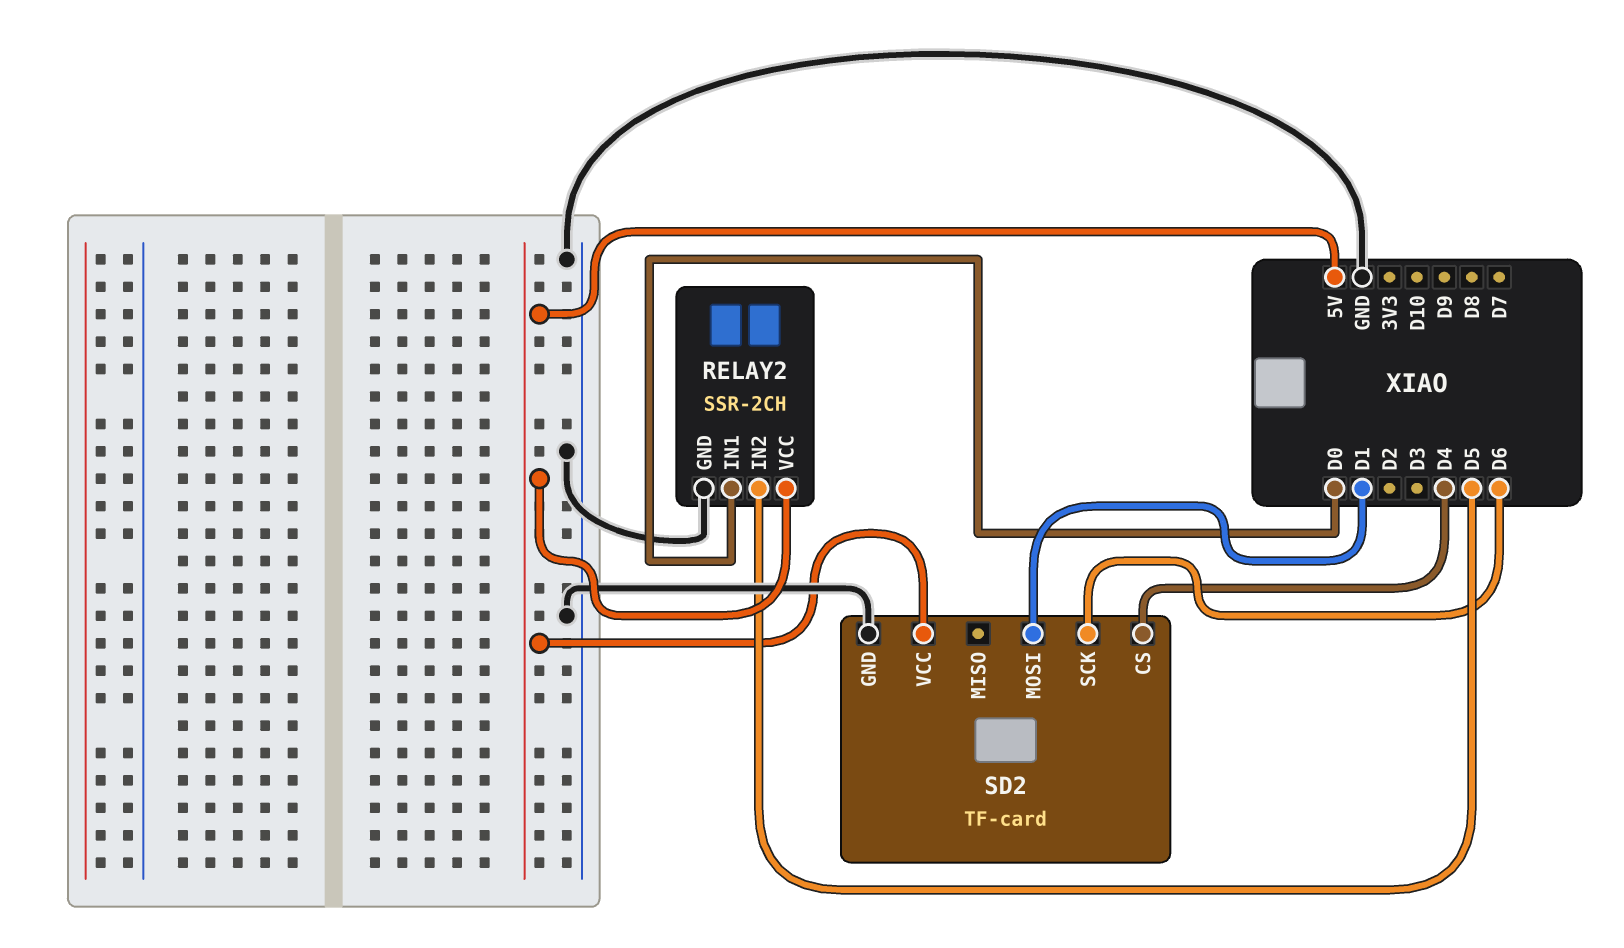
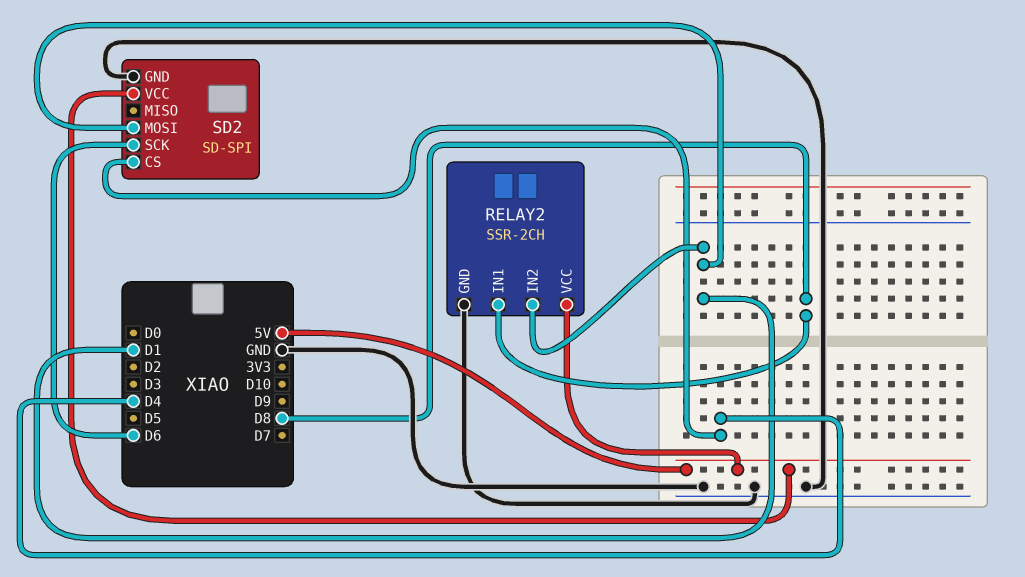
RELAY2 pin IN1: D0 -> D8
RELAY2 pin IN2: D5 -> D1
SD2: TF-card -> SD-SPI

